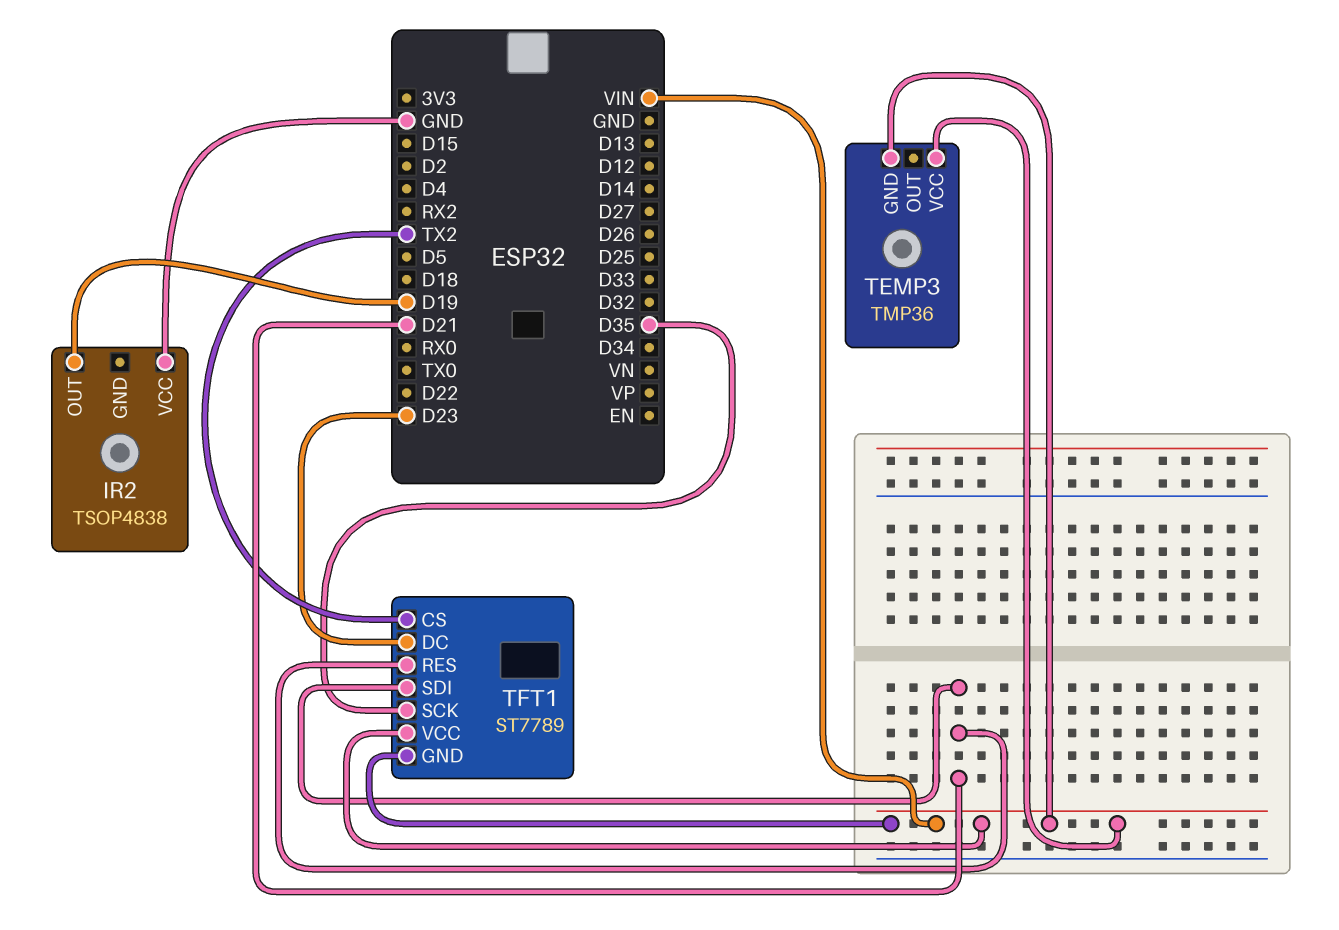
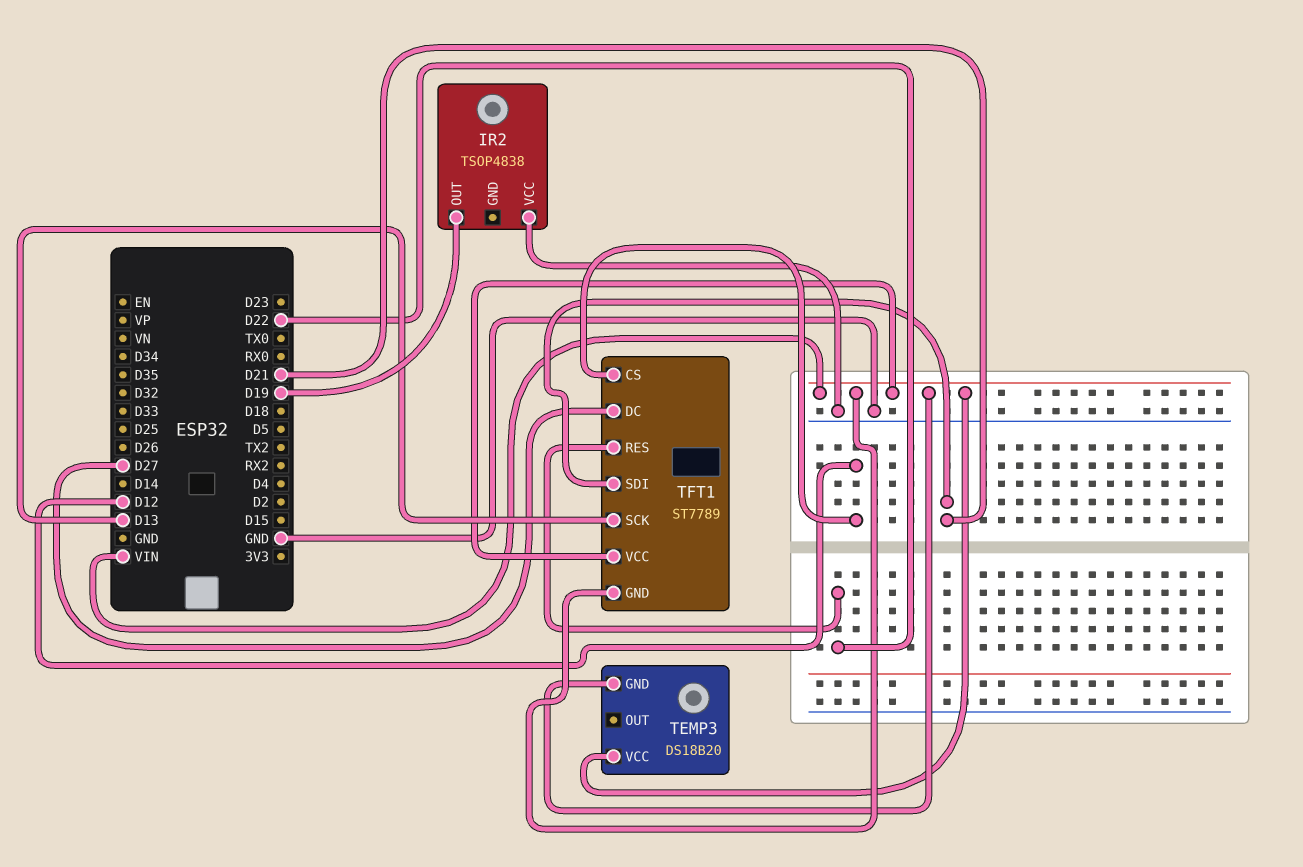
TEMP3: TMP36 -> DS18B20
TFT1 pin CS: TX2 -> D12
TFT1 pin DC: D23 -> D27
TFT1 pin RES: D21 -> D22
TFT1 pin SCK: D35 -> D13

